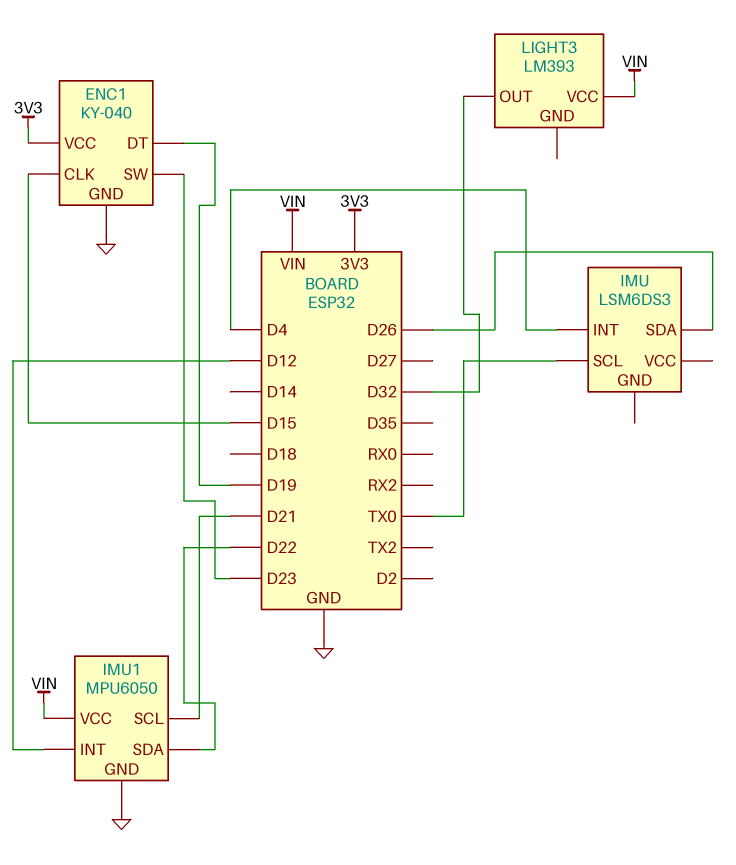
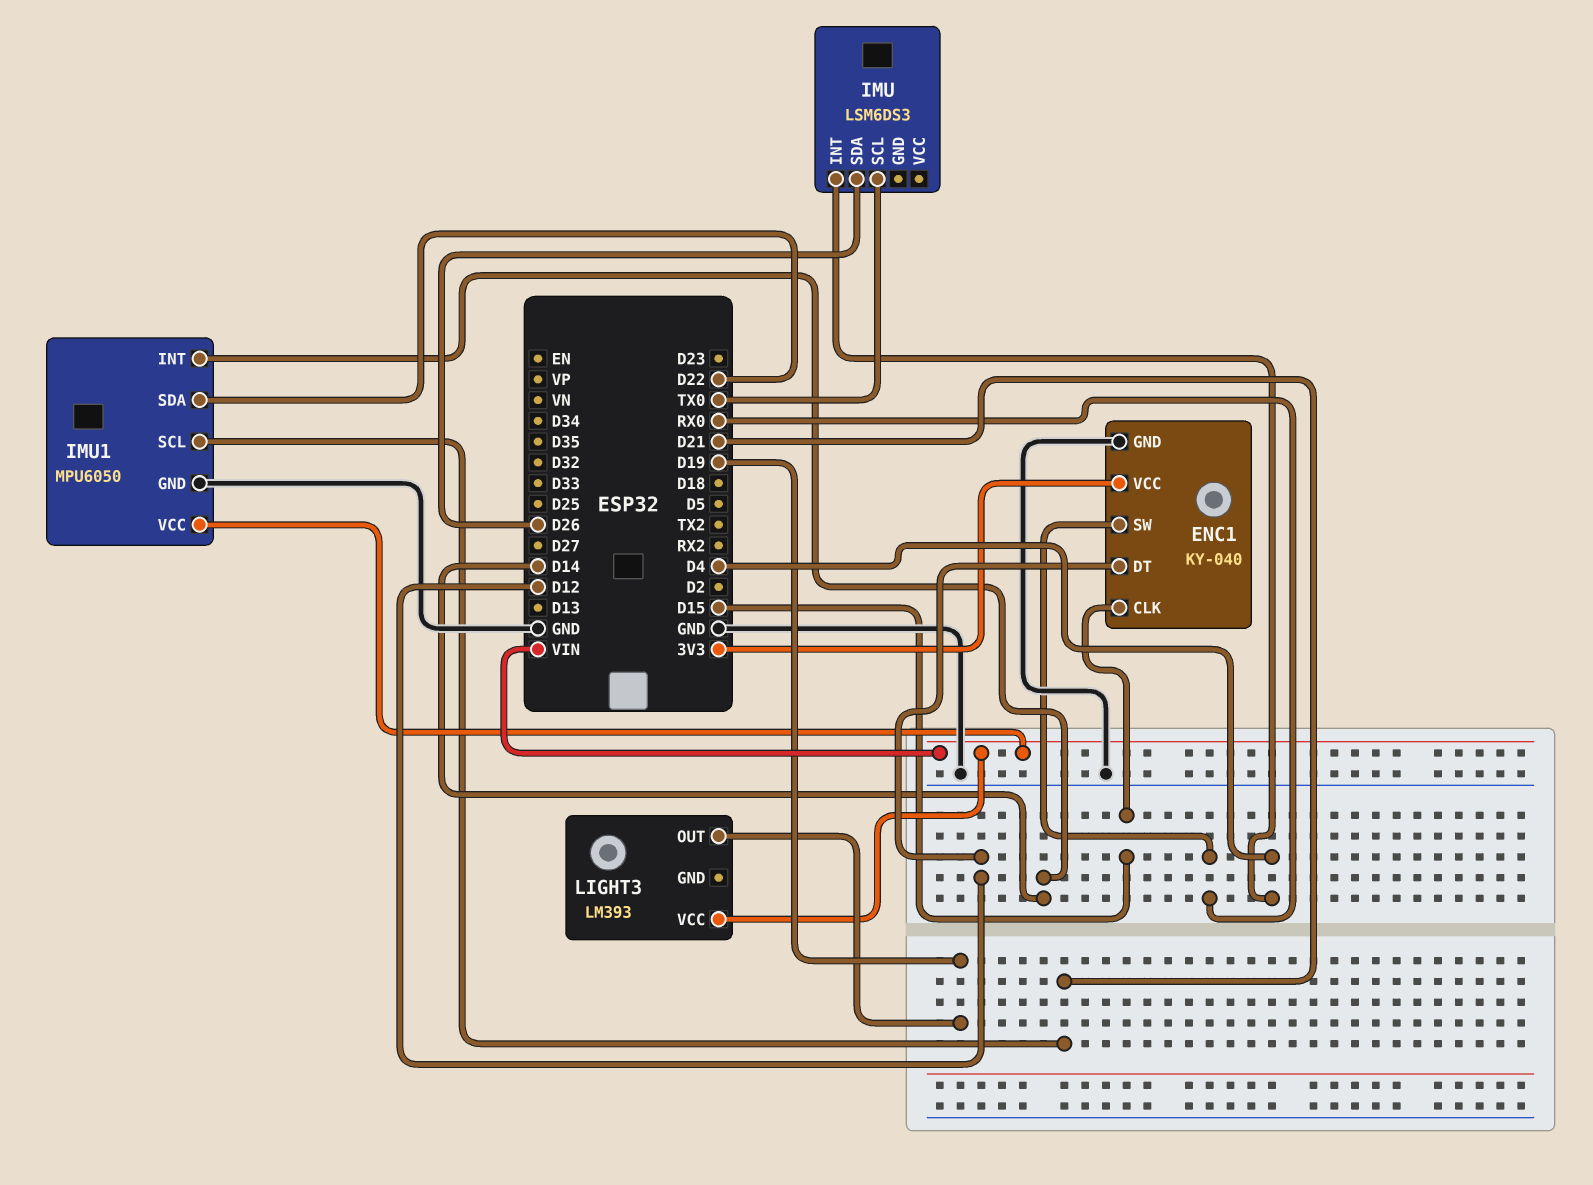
ENC1 pin DT: D19 -> D12
ENC1 pin SW: D23 -> RX0
IMU1 pin INT: D12 -> D14
LIGHT3 pin OUT: D32 -> D19

